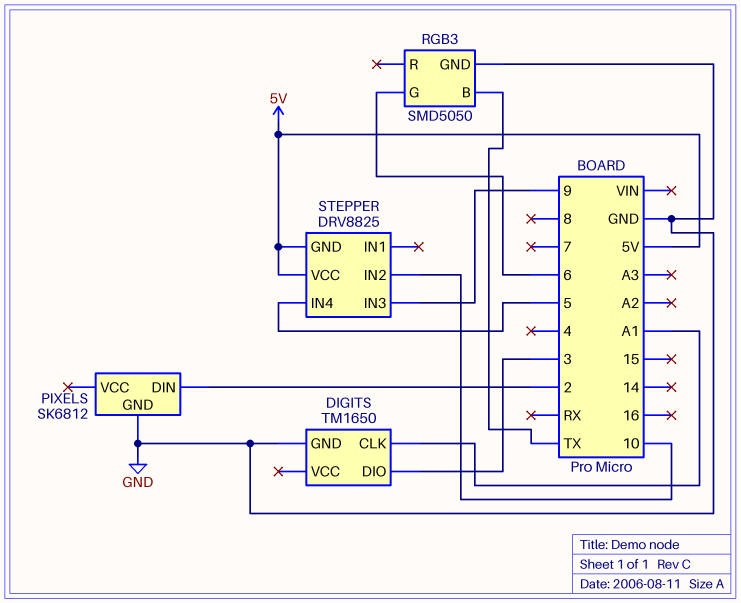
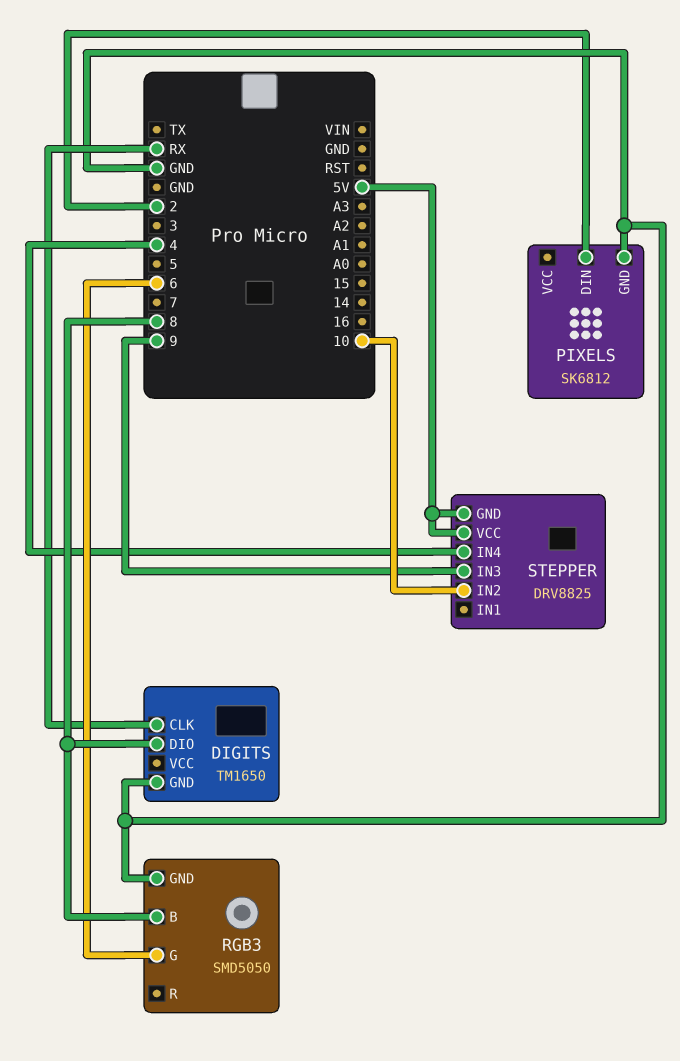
DIGITS pin CLK: A1 -> RX
DIGITS pin DIO: 3 -> 8
RGB3 pin B: TX -> 8
STEPPER pin IN4: 5 -> 4

